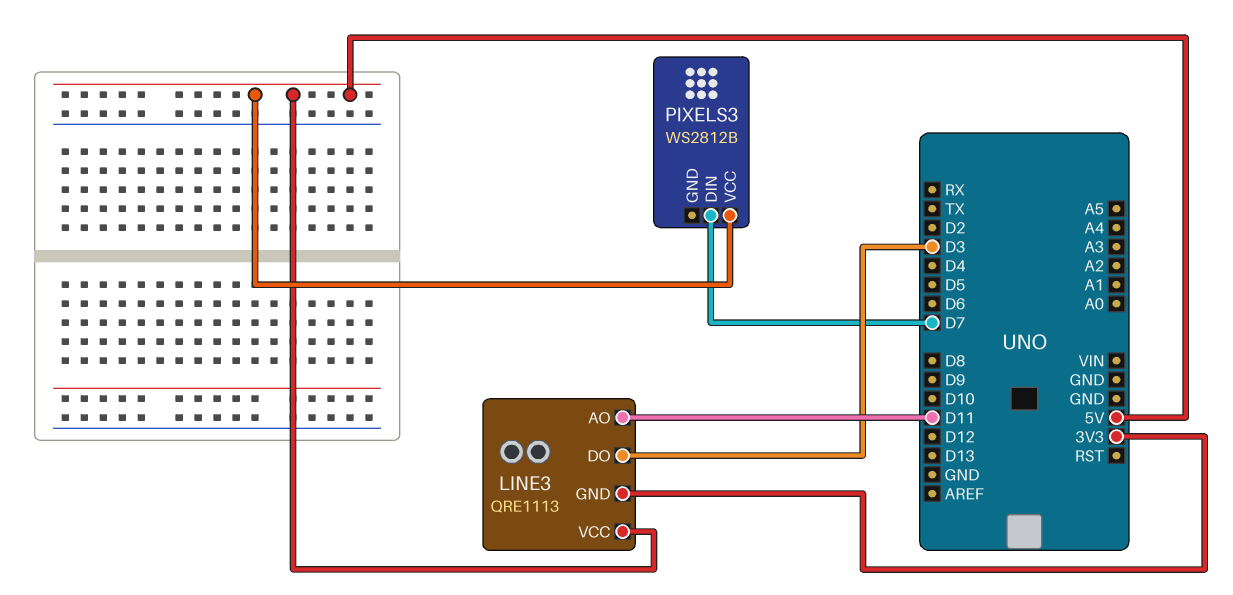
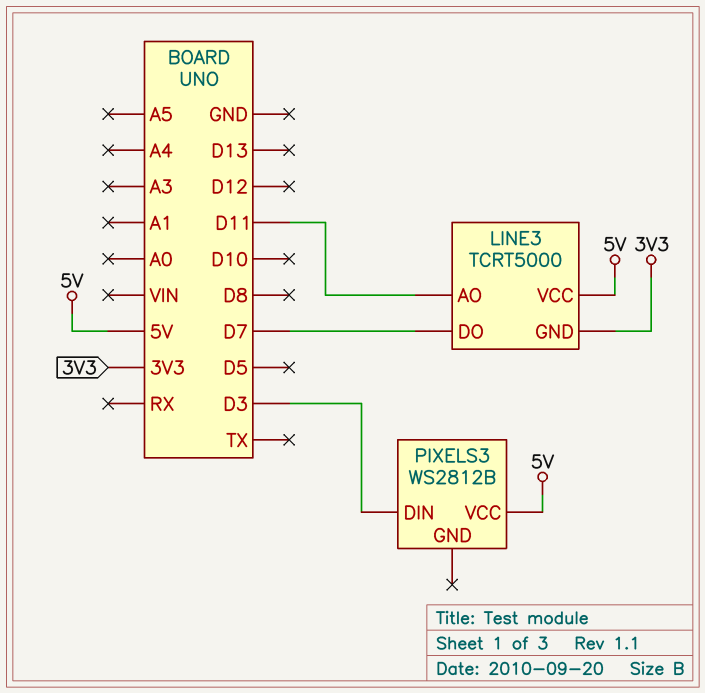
LINE3: QRE1113 -> TCRT5000
LINE3 pin DO: D3 -> D7
PIXELS3 pin DIN: D7 -> D3

